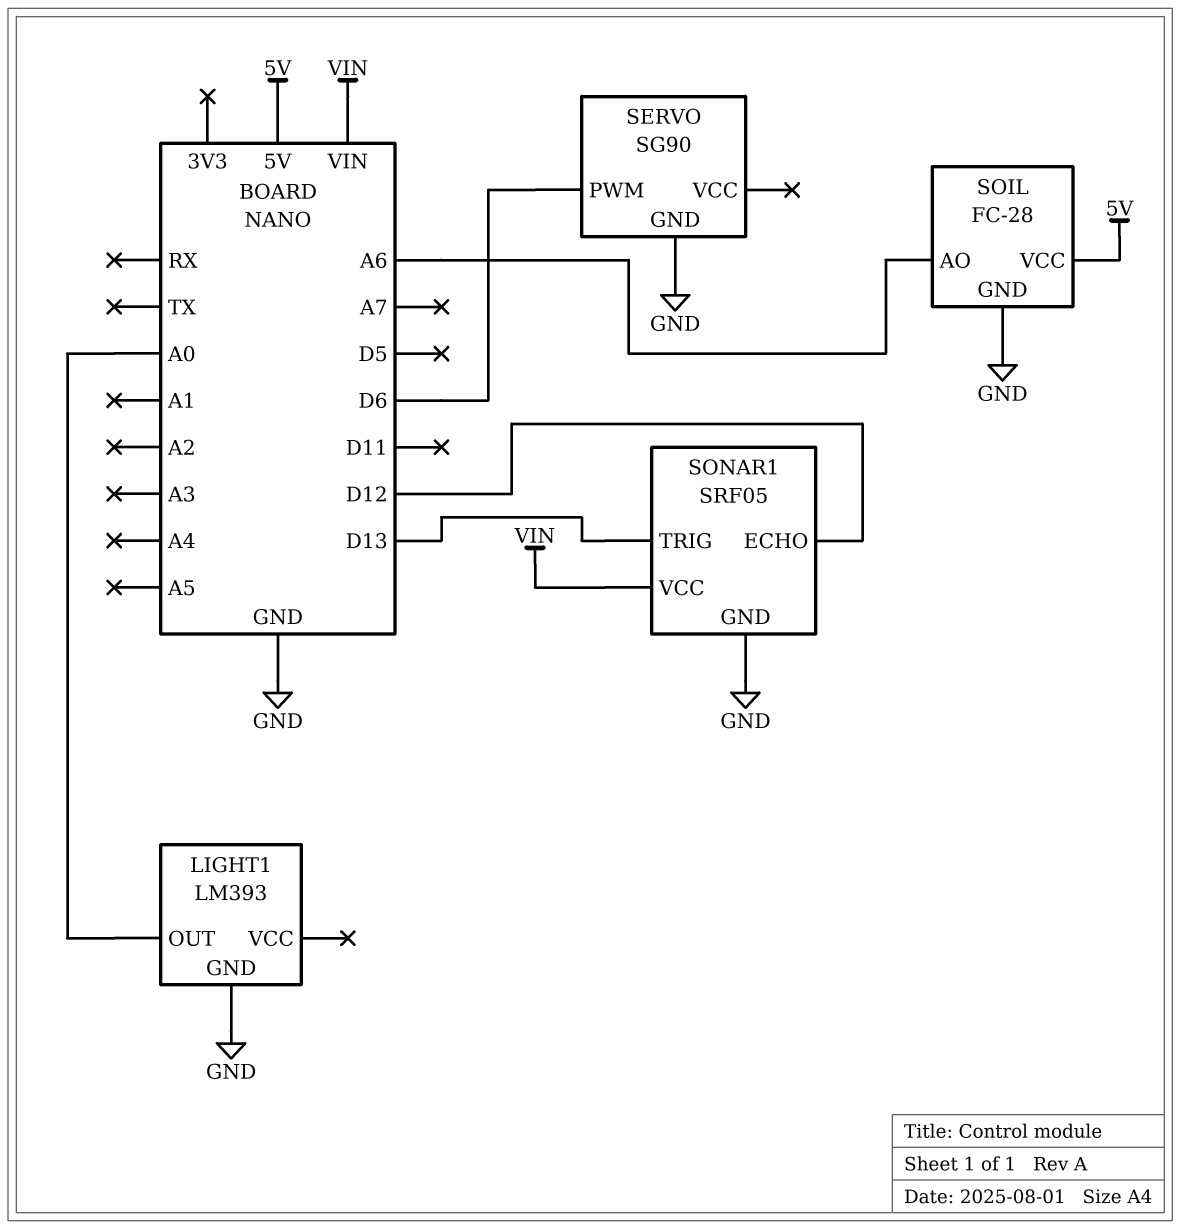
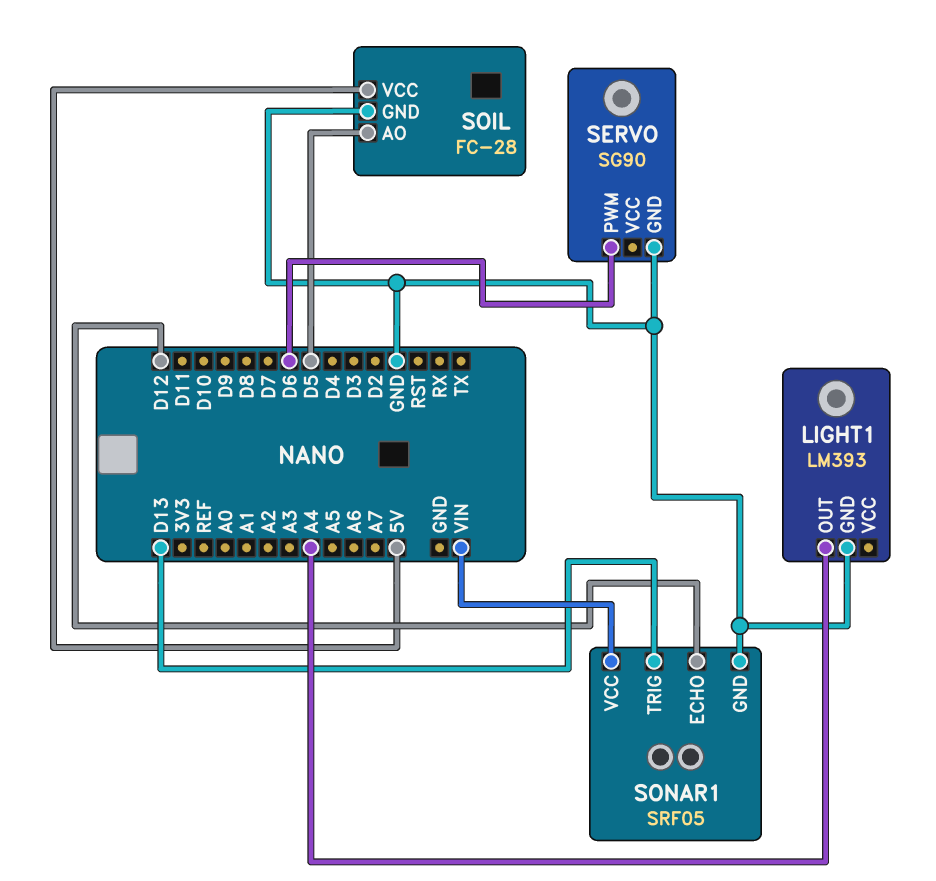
LIGHT1 pin OUT: A0 -> A4
SOIL pin AO: A6 -> D5

